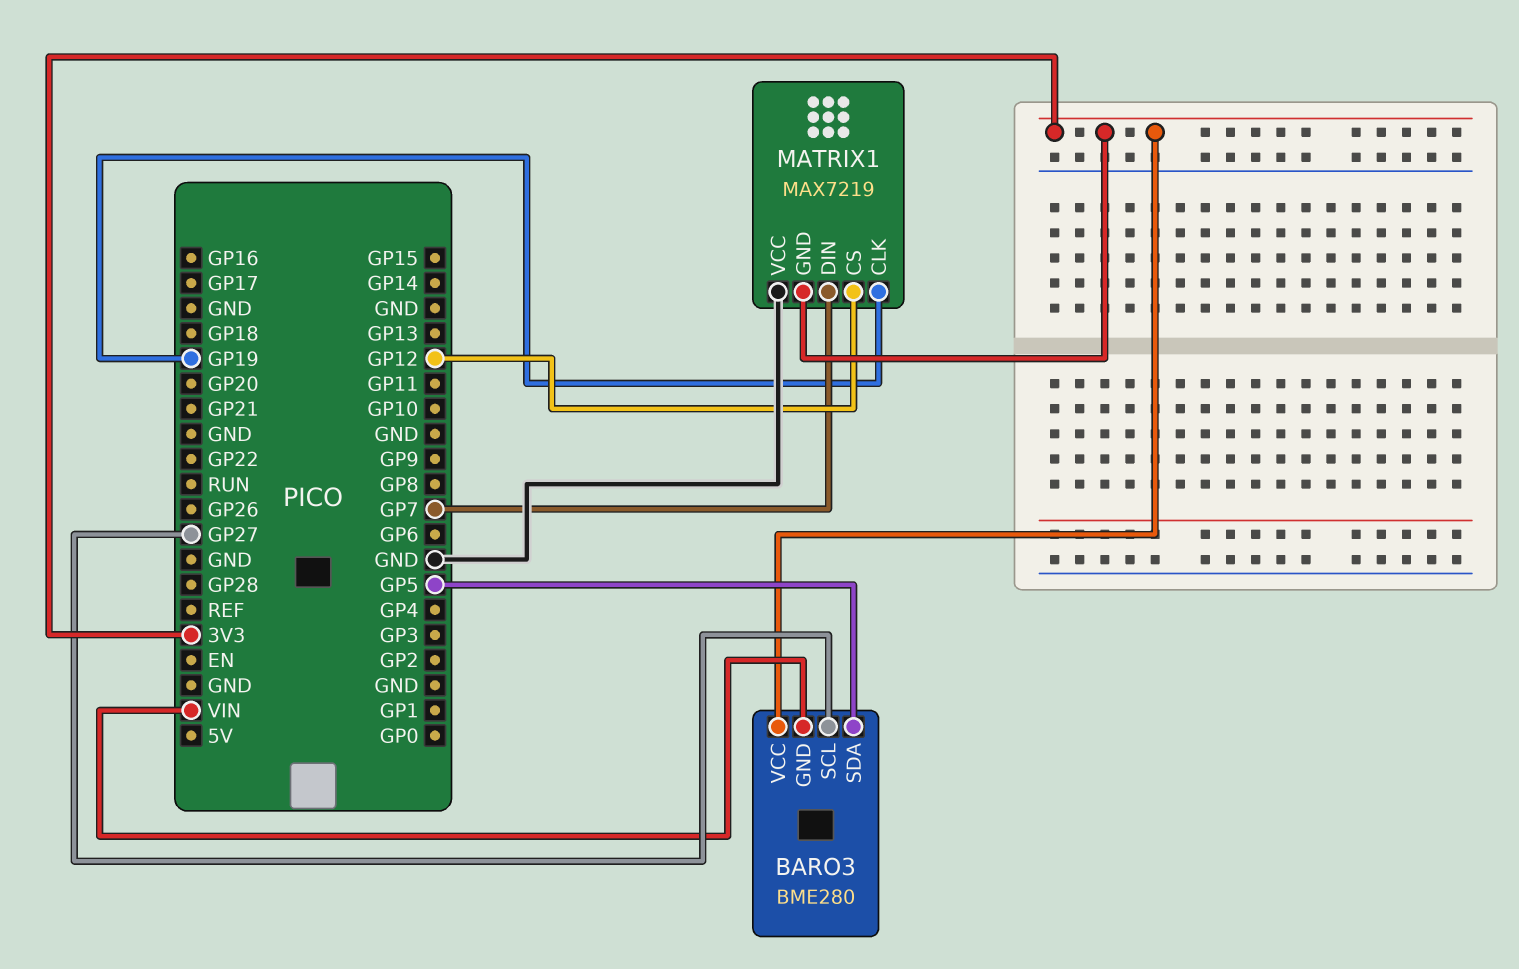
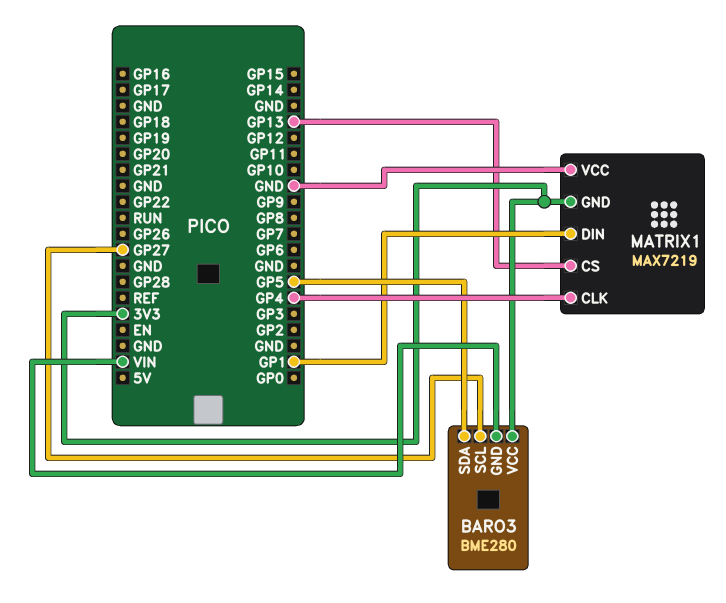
MATRIX1 pin CLK: GP19 -> GP4
MATRIX1 pin CS: GP12 -> GP13
MATRIX1 pin DIN: GP7 -> GP1

